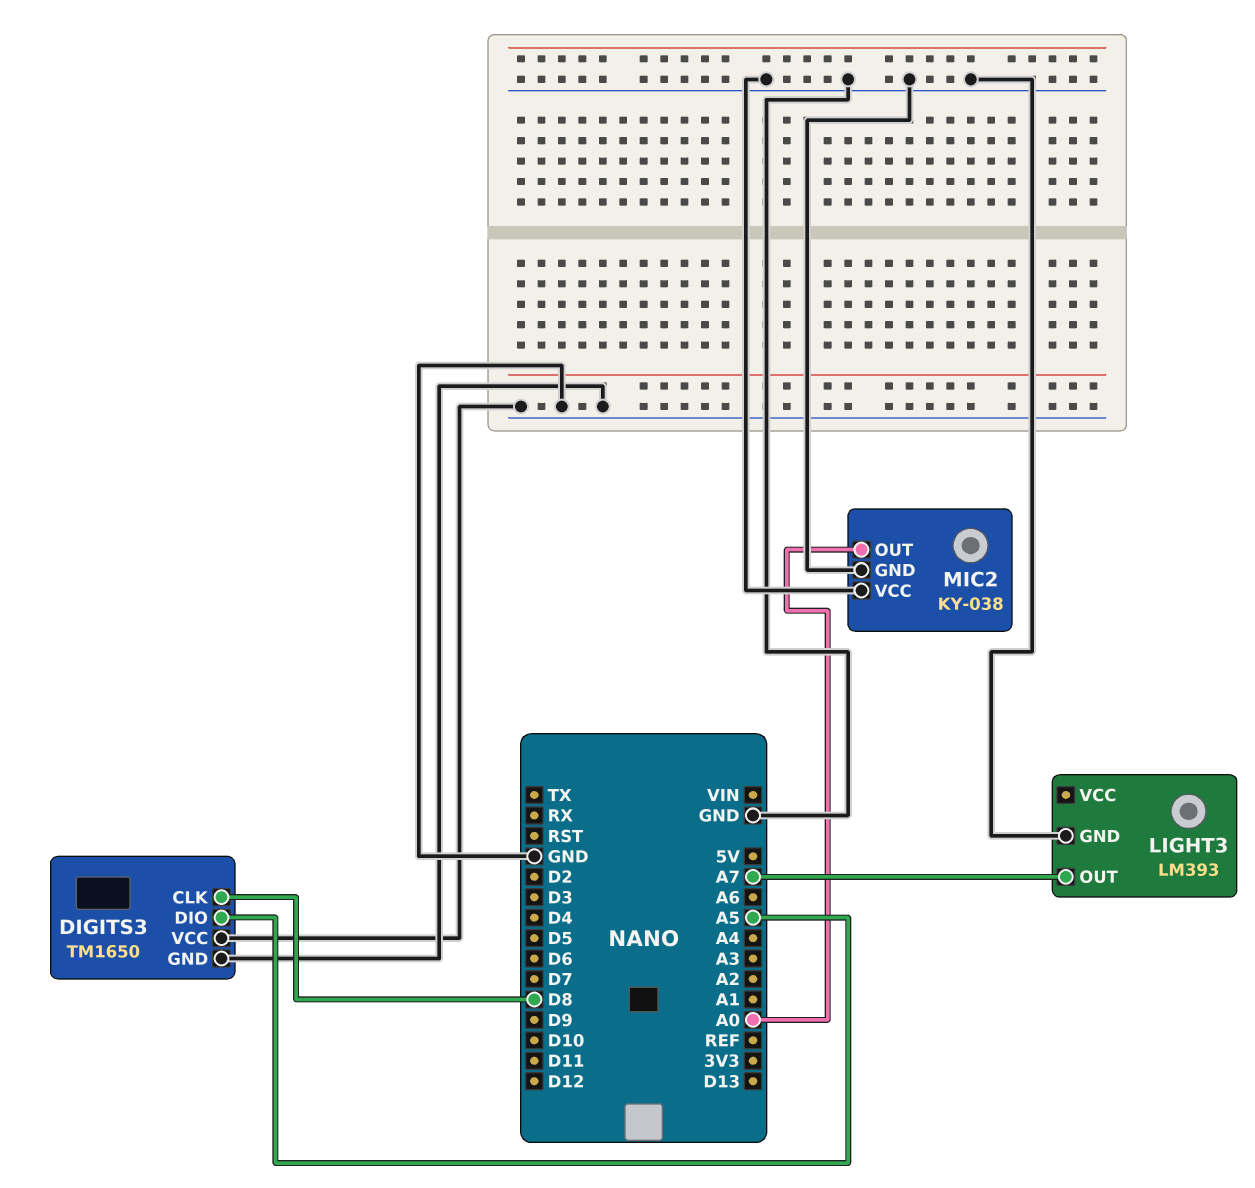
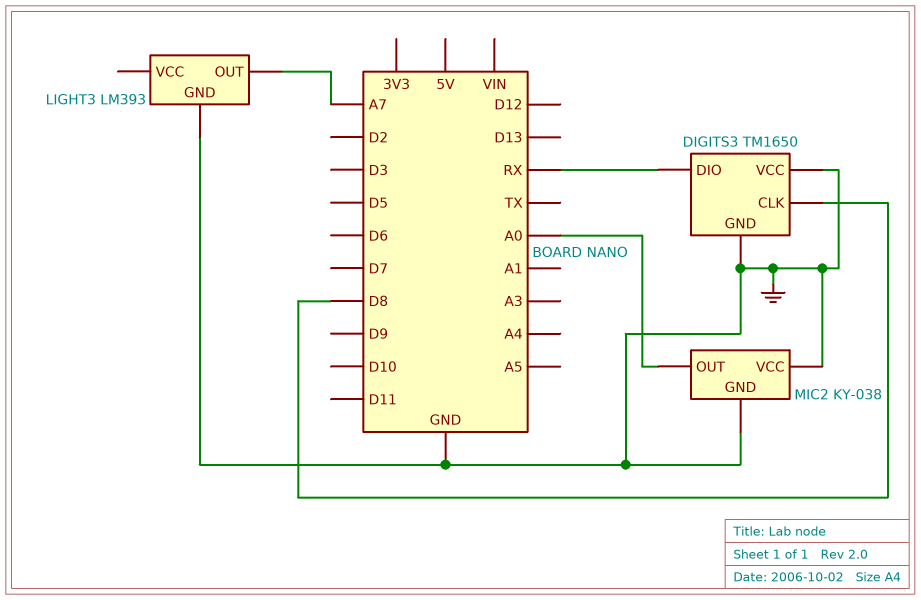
DIGITS3 pin DIO: A5 -> RX

